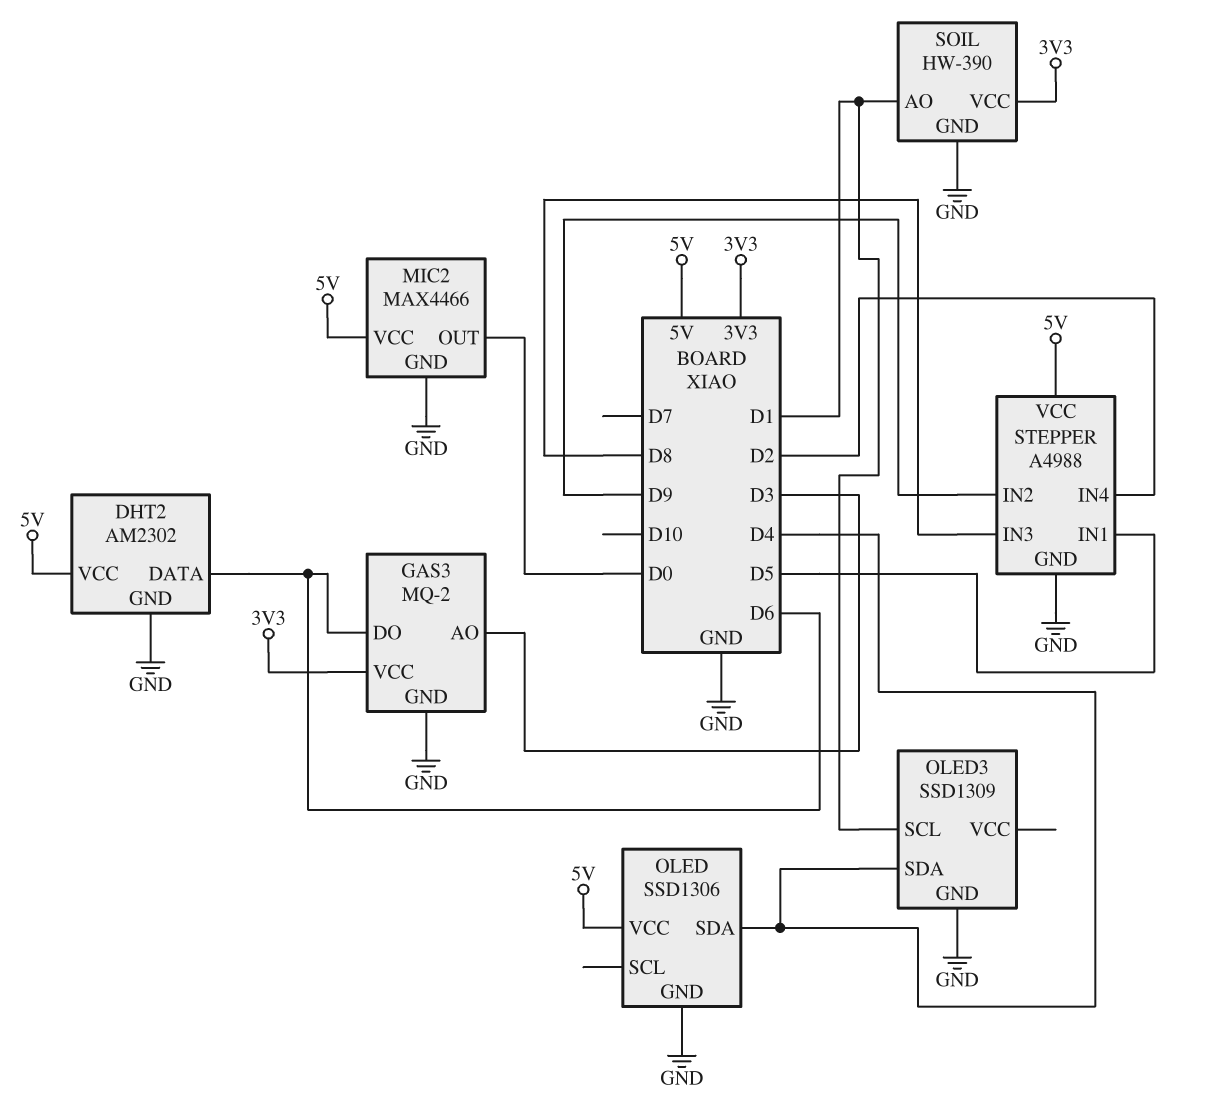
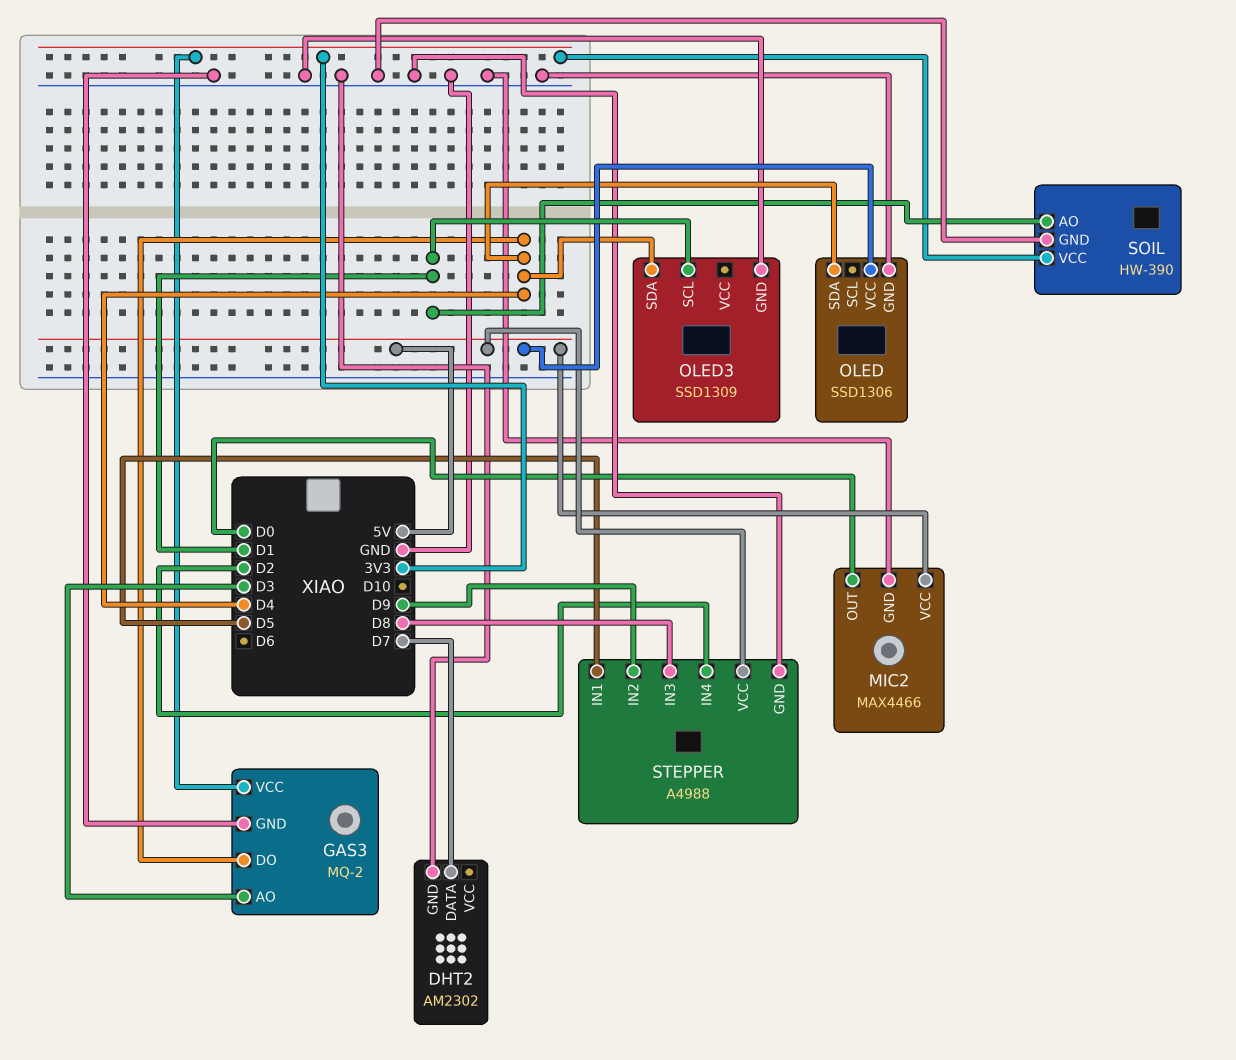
DHT2 pin DATA: D6 -> D7
DHT2 pin VCC: 5V -> none
GAS3 pin DO: D6 -> D4

